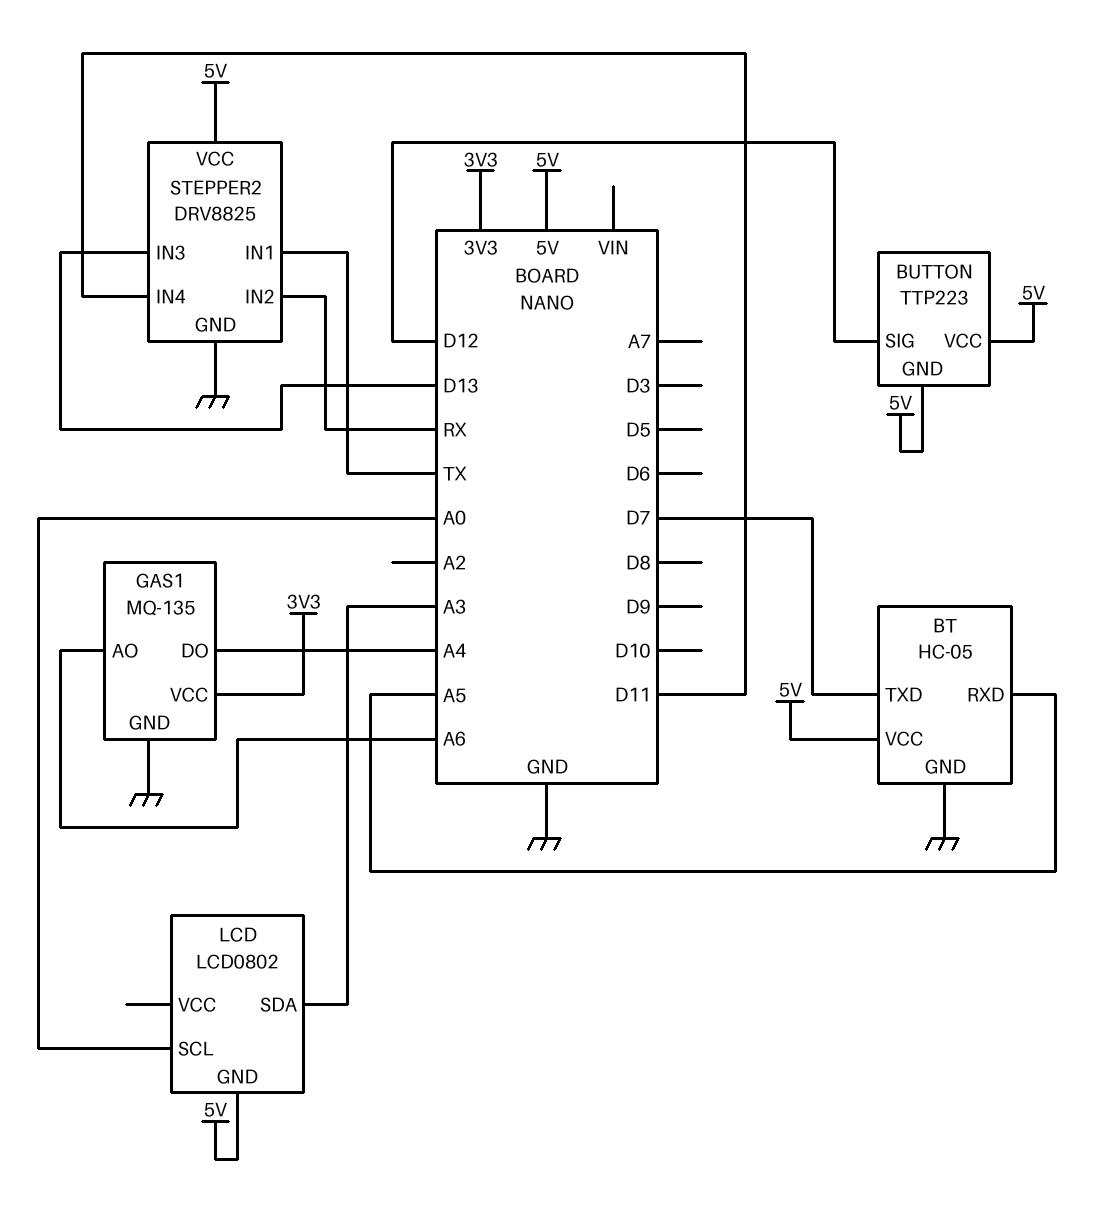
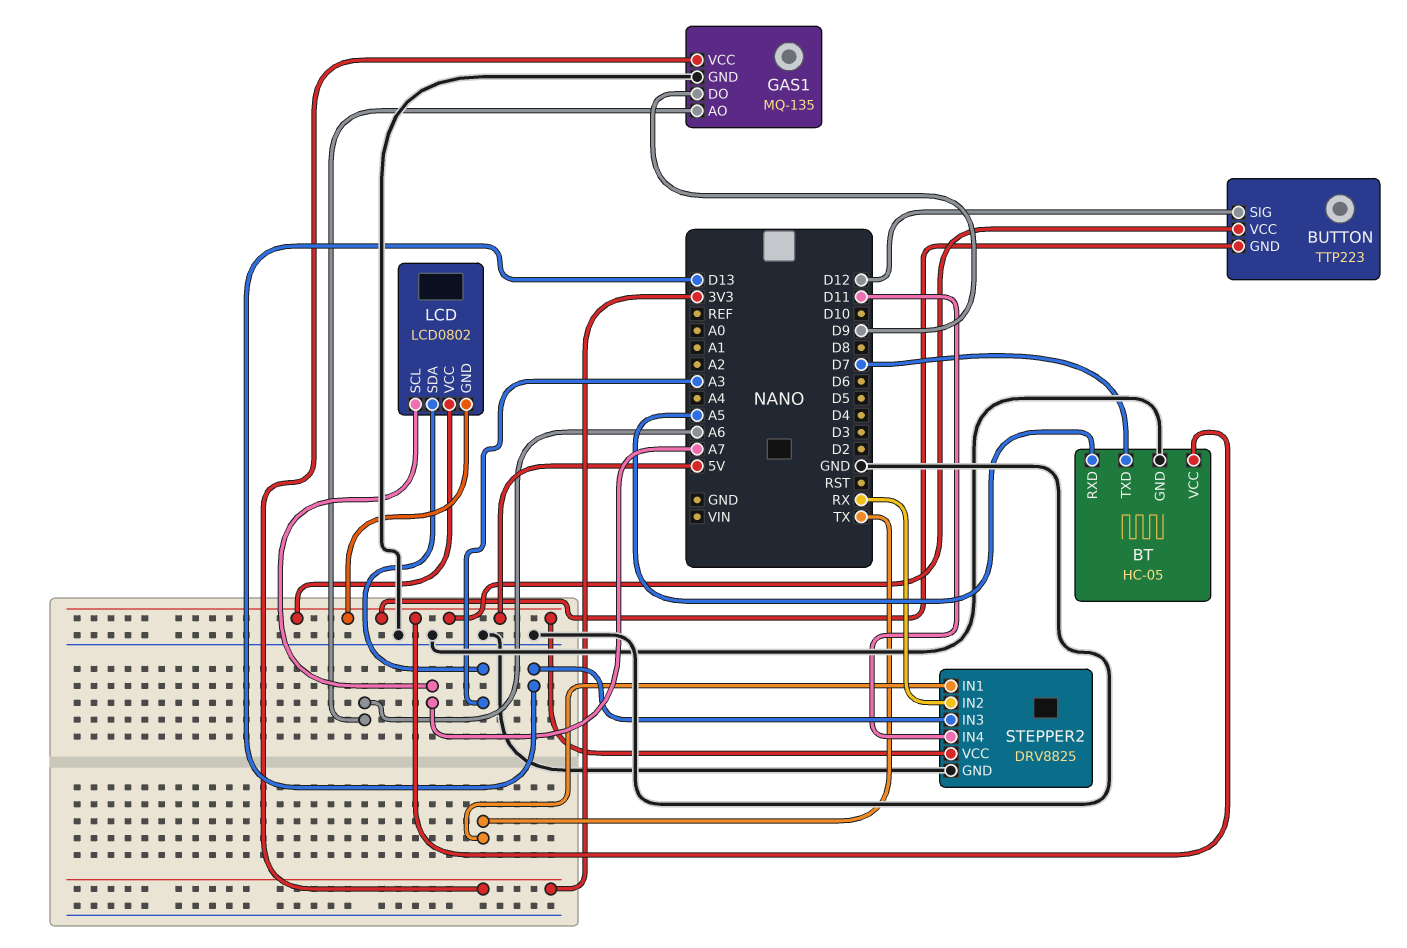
GAS1 pin DO: A4 -> D9
LCD pin SCL: A0 -> A7
LCD pin VCC: none -> 5V

